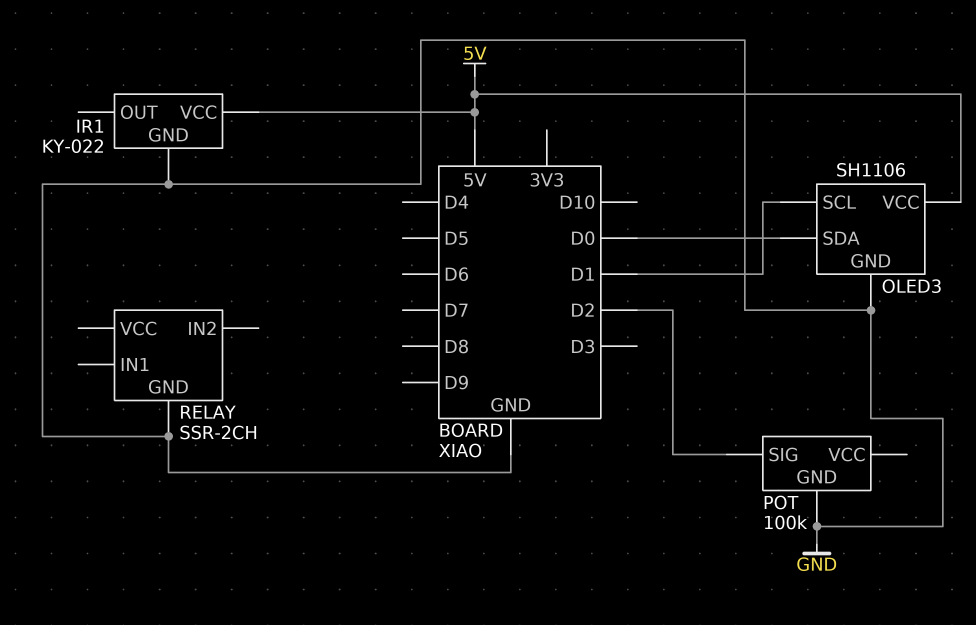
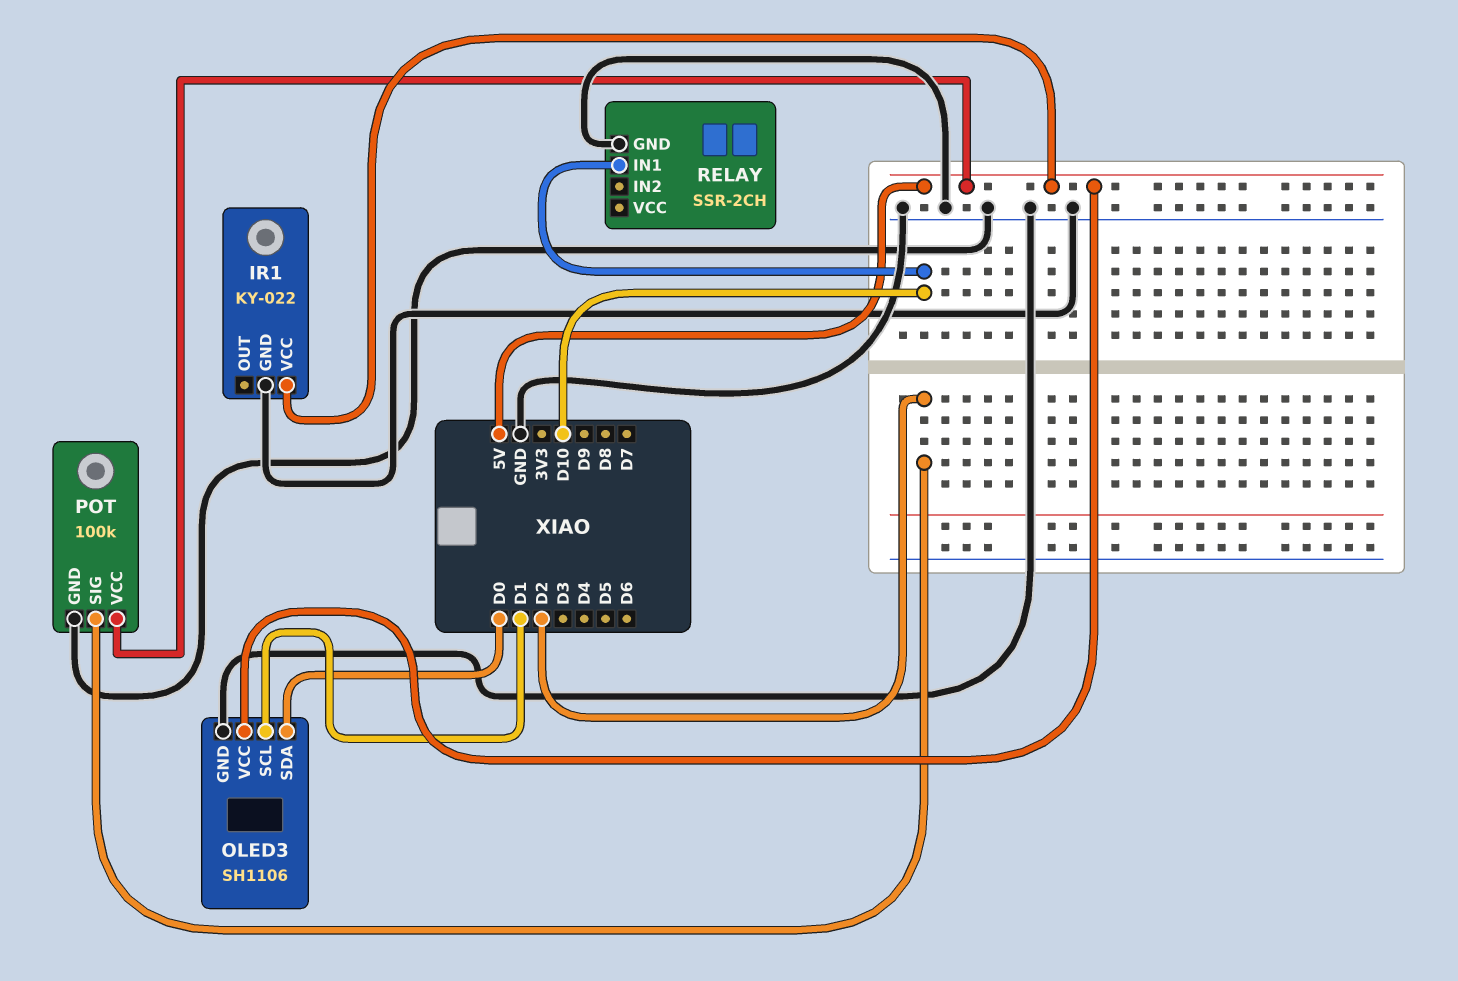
POT pin VCC: none -> 5V
RELAY pin IN1: none -> D10

